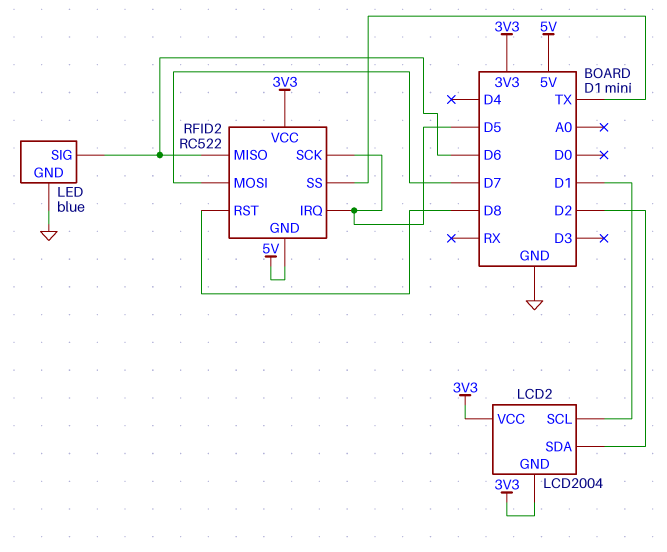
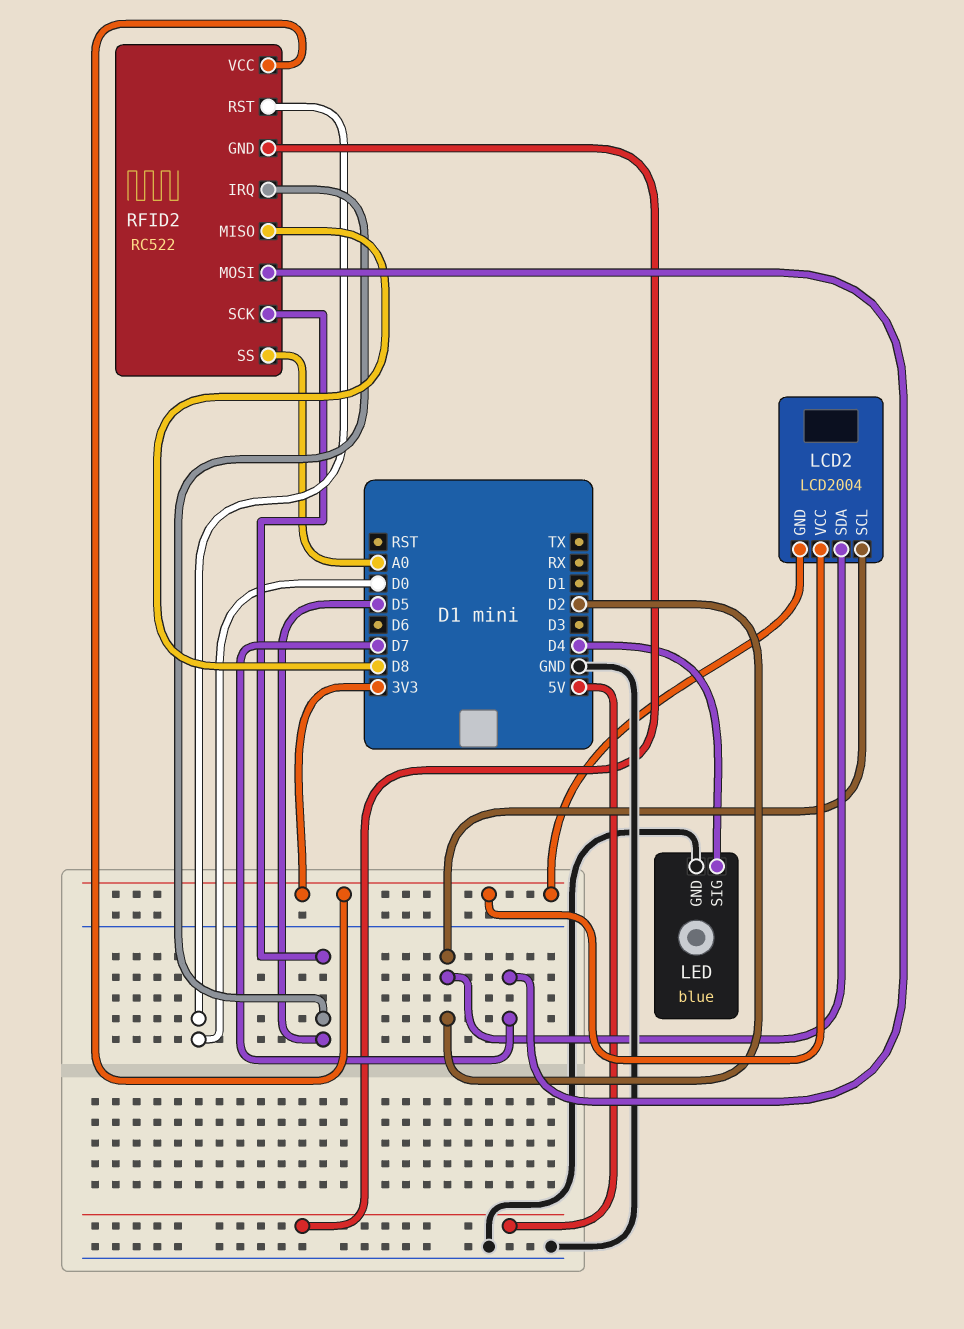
LCD2 pin SCL: D1 -> D2
LED pin SIG: D6 -> D4
RFID2 pin MISO: D6 -> D8
RFID2 pin RST: D8 -> D0
RFID2 pin SS: TX -> A0

